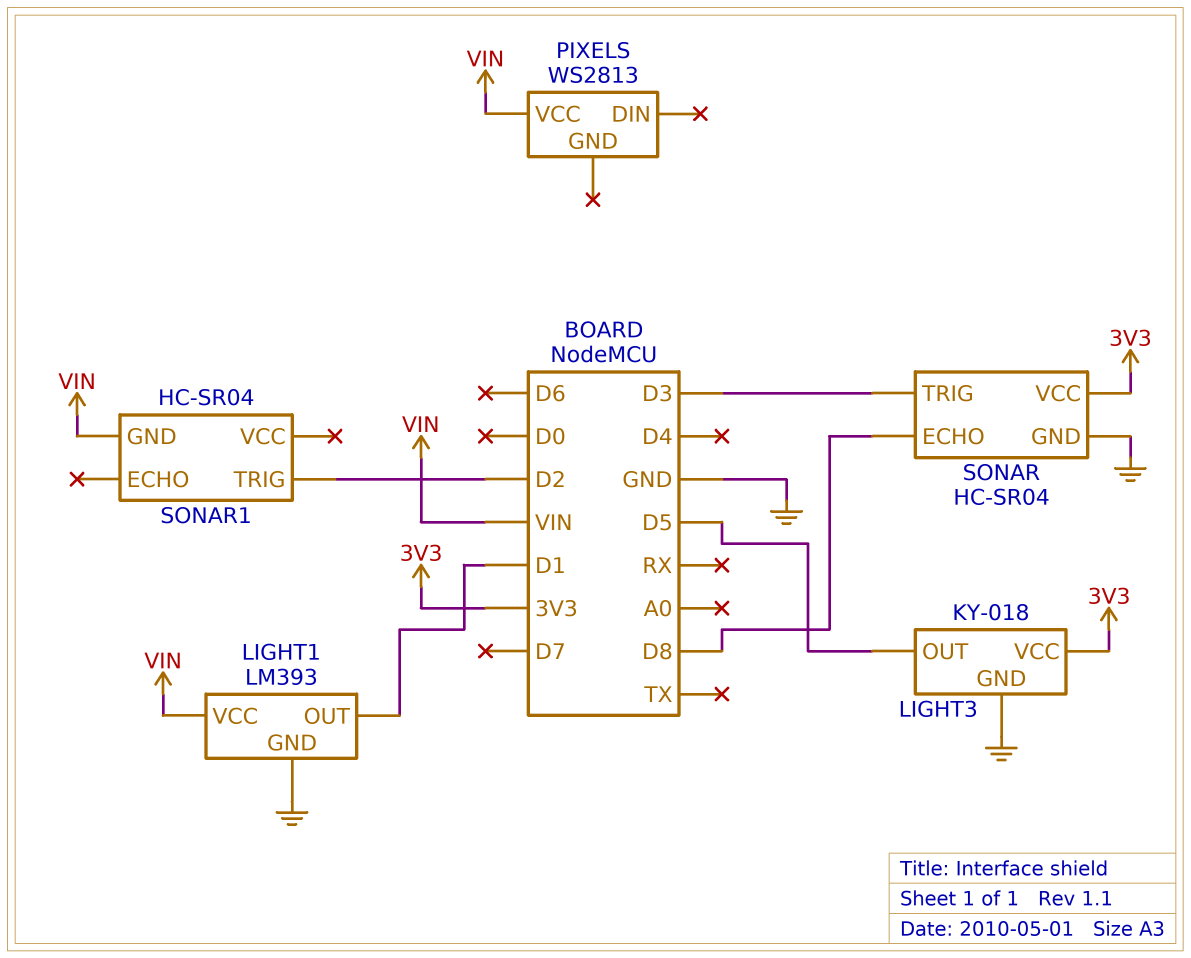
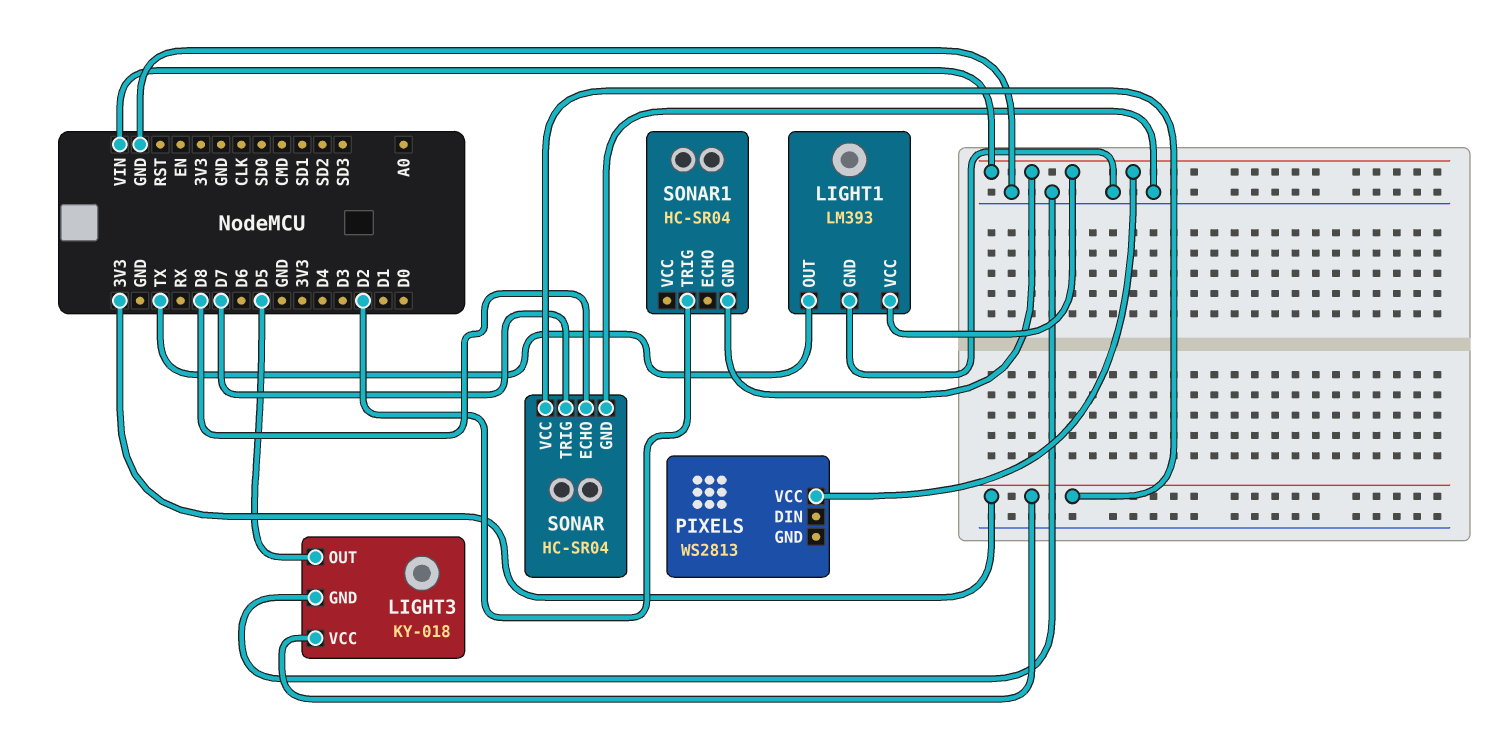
LIGHT1 pin OUT: D1 -> TX
SONAR pin TRIG: D3 -> D7

